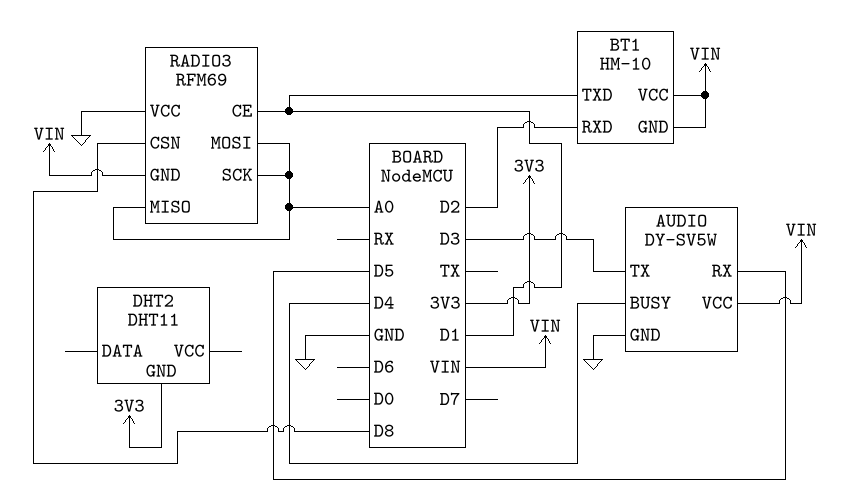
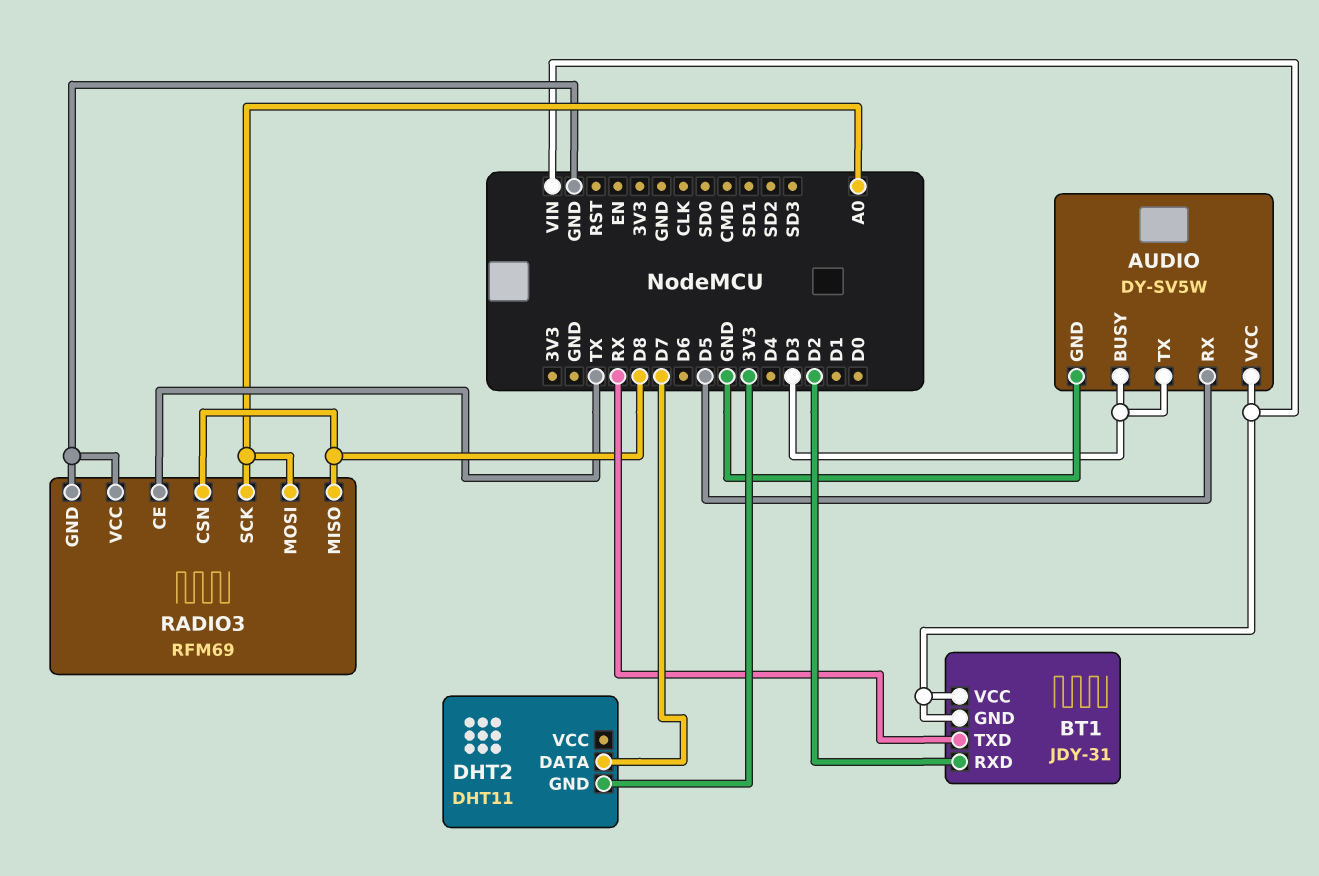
AUDIO pin BUSY: D4 -> D3
BT1: HM-10 -> JDY-31
BT1 pin TXD: D1 -> RX
DHT2 pin DATA: none -> D7
RADIO3 pin CE: D1 -> TX
RADIO3 pin GND: VIN -> GND
RADIO3 pin MISO: A0 -> D8

